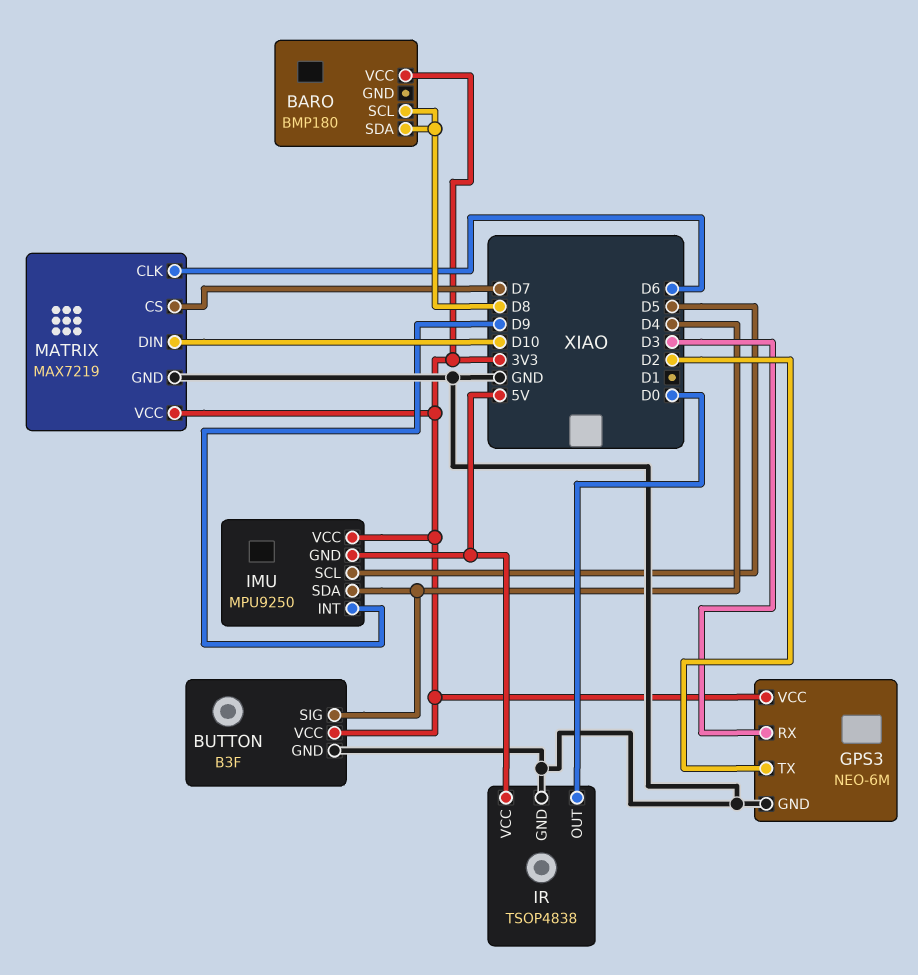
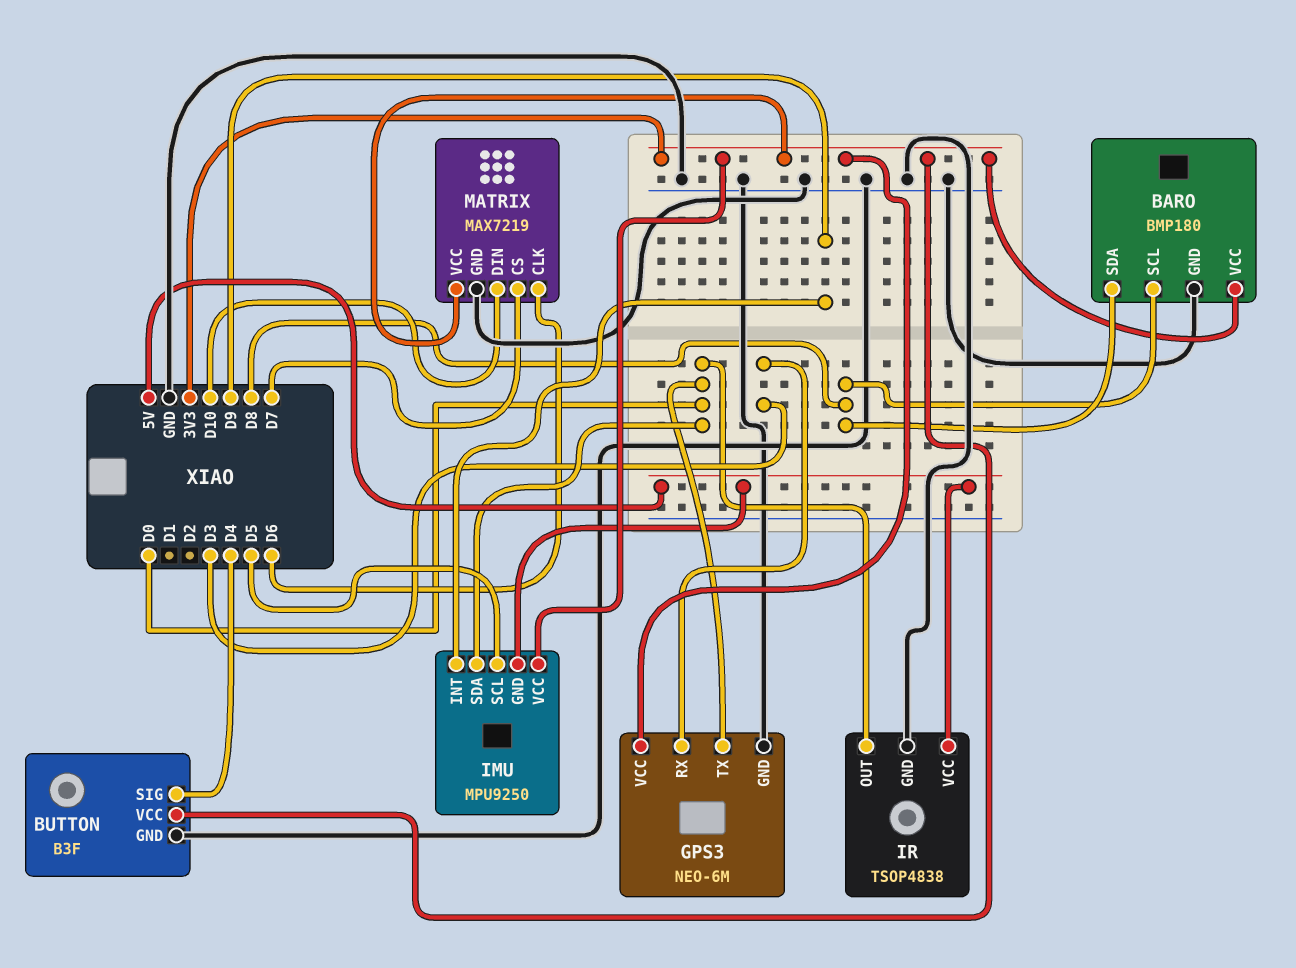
BARO pin GND: none -> GND
GPS3 pin TX: D2 -> D0
IMU pin SDA: D4 -> D0

